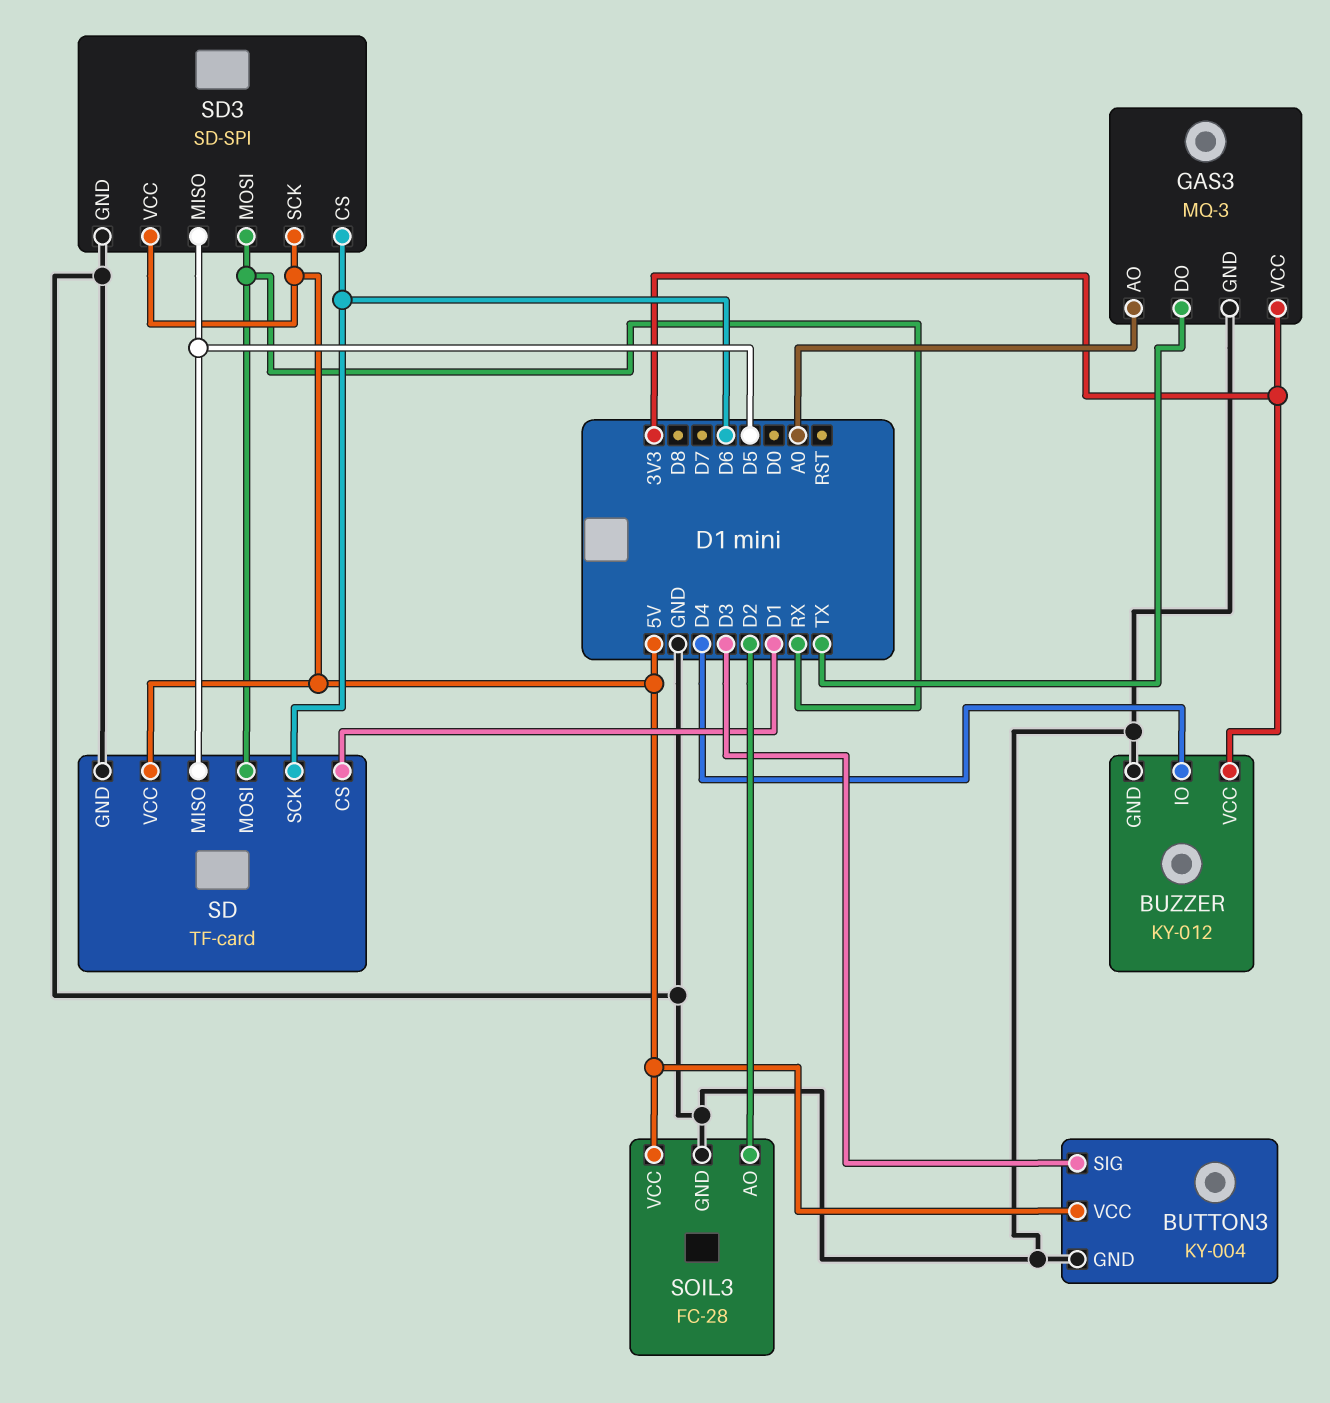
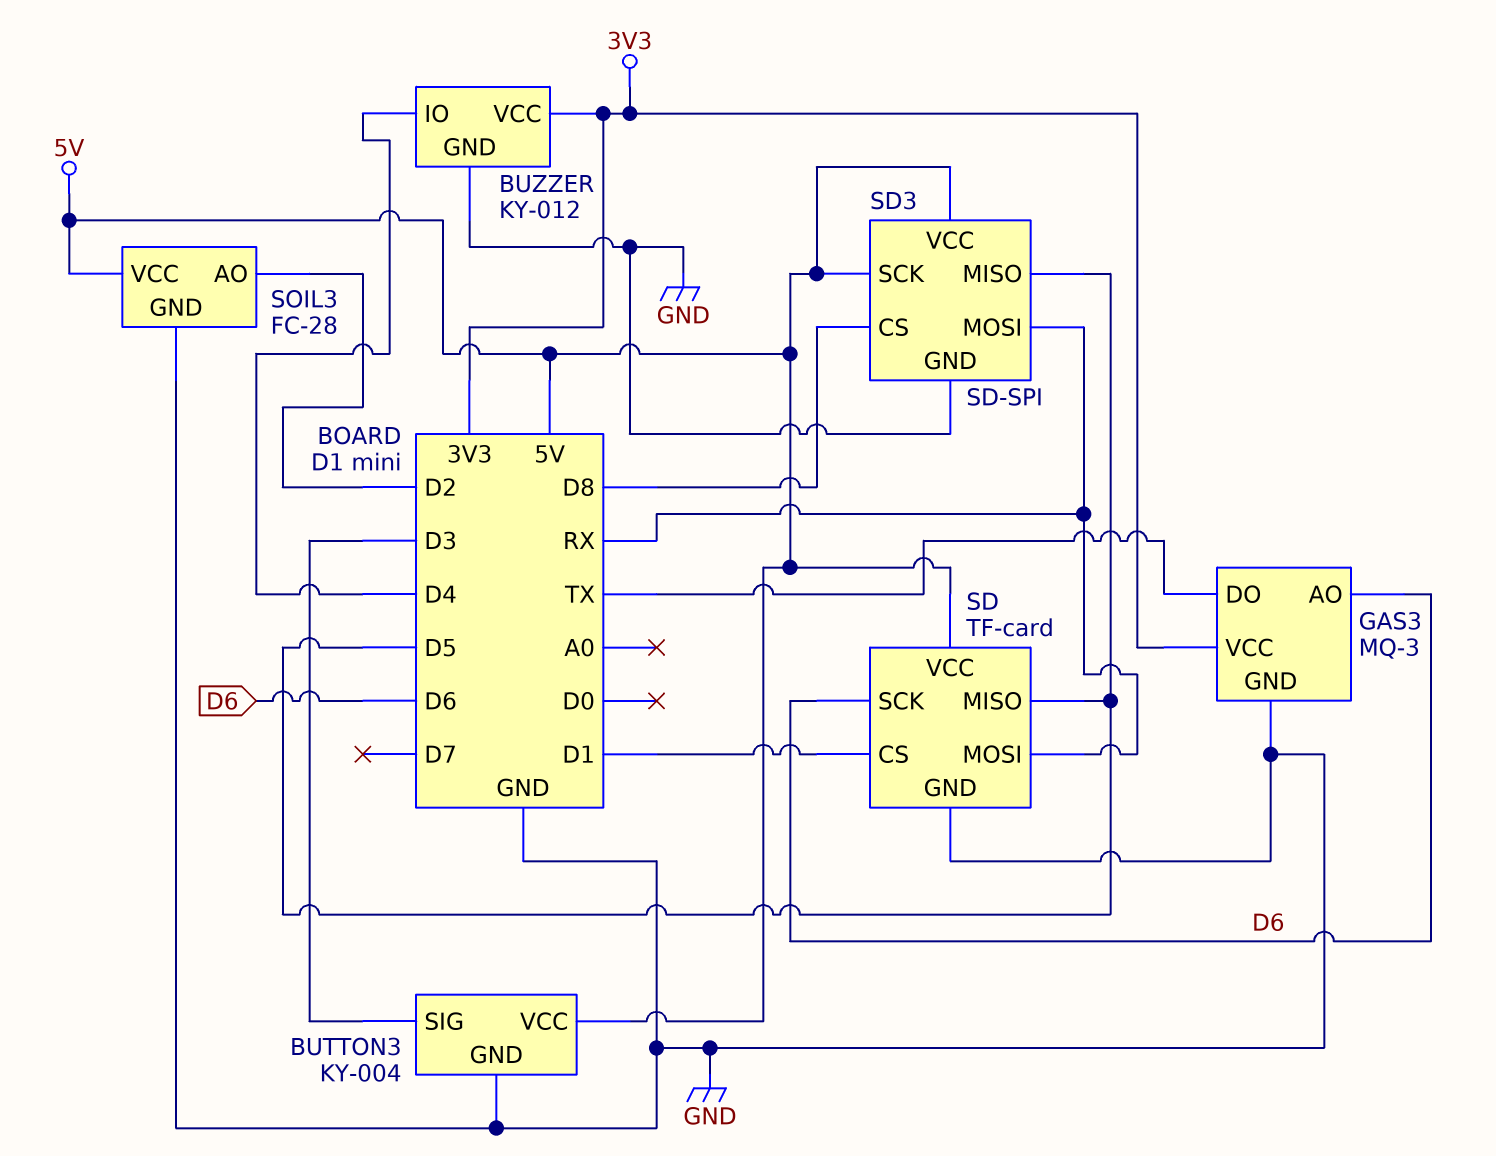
GAS3 pin AO: A0 -> D6
SD3 pin CS: D6 -> D8

